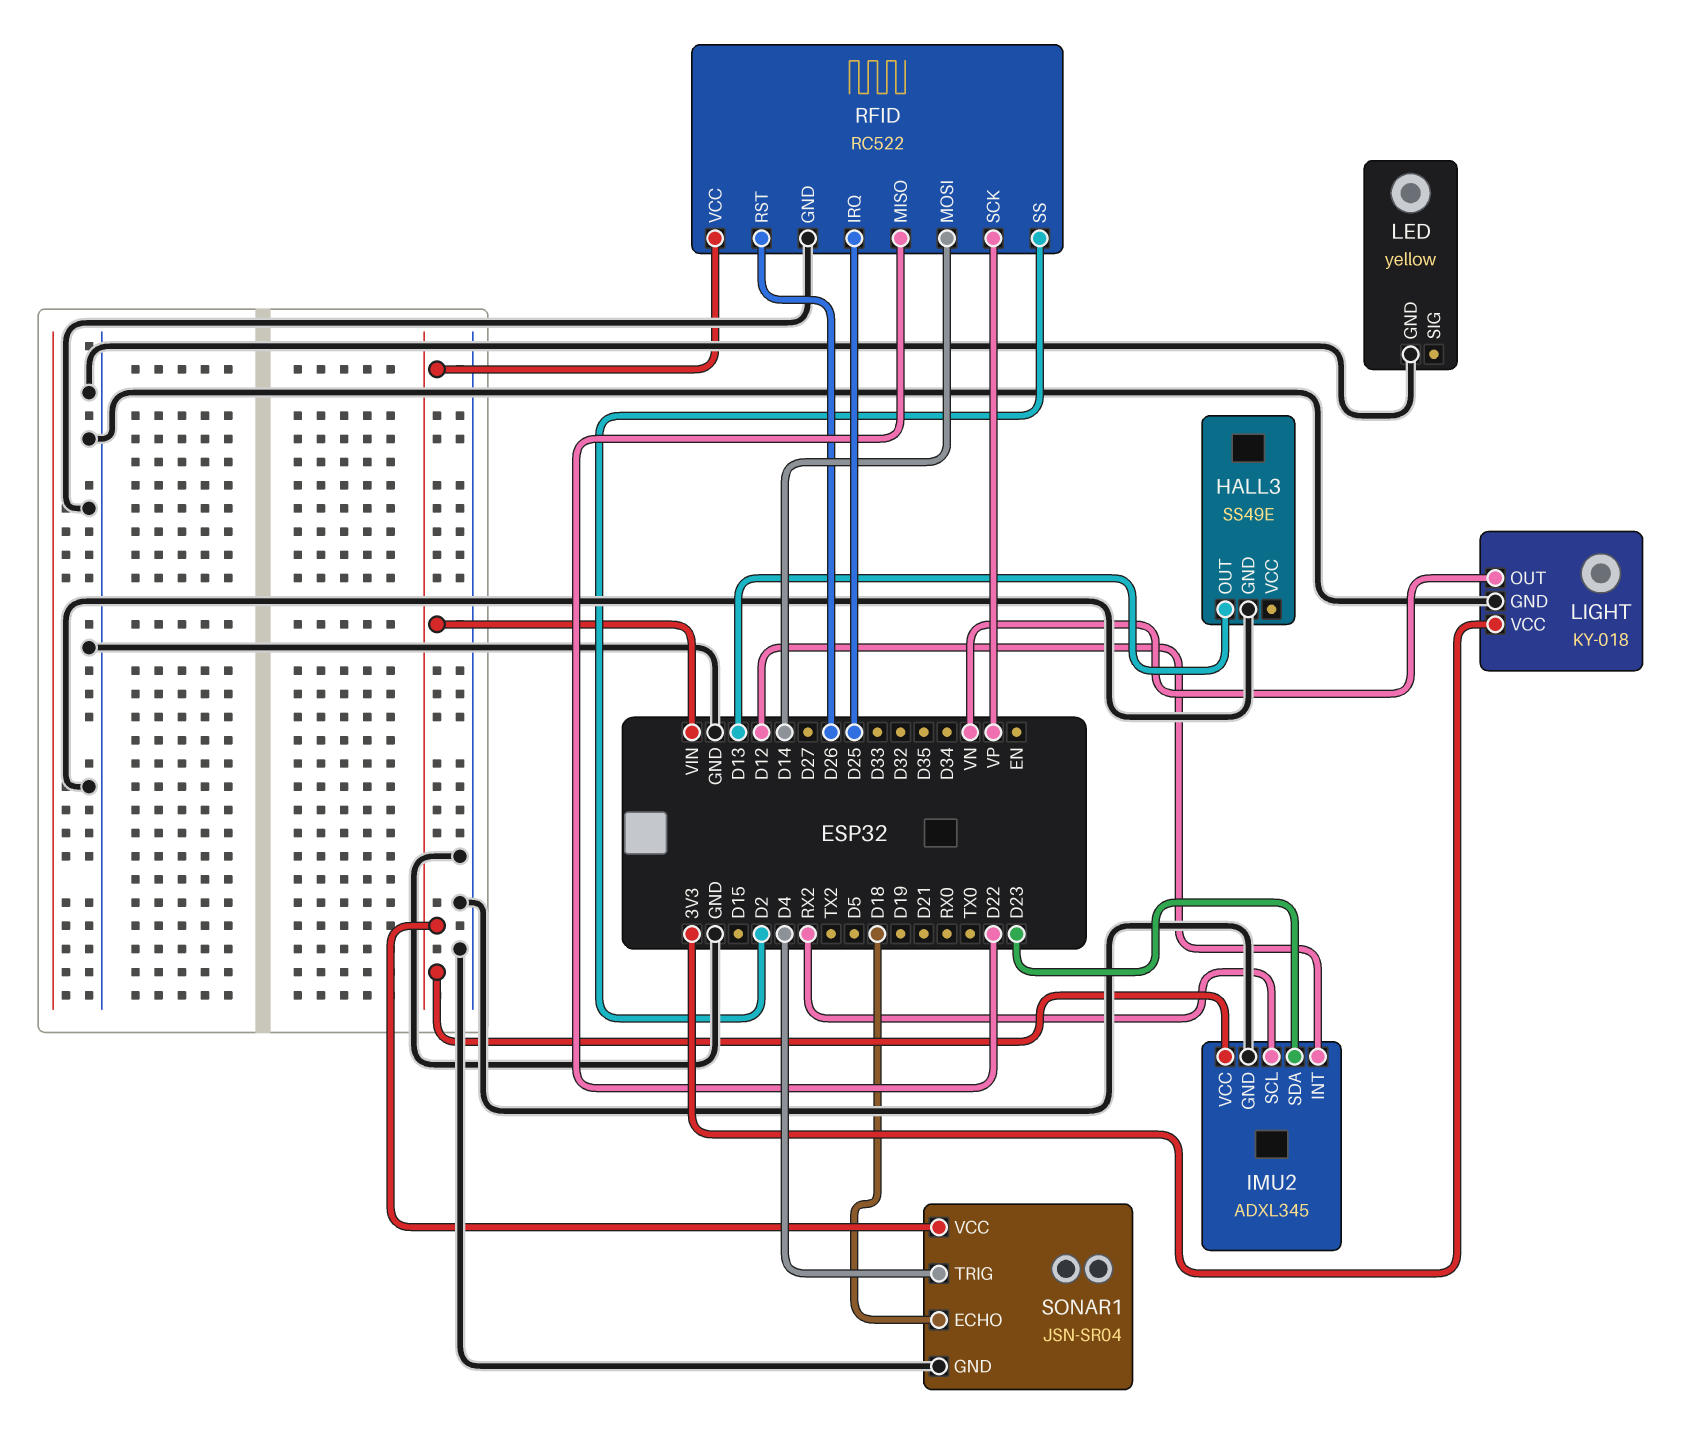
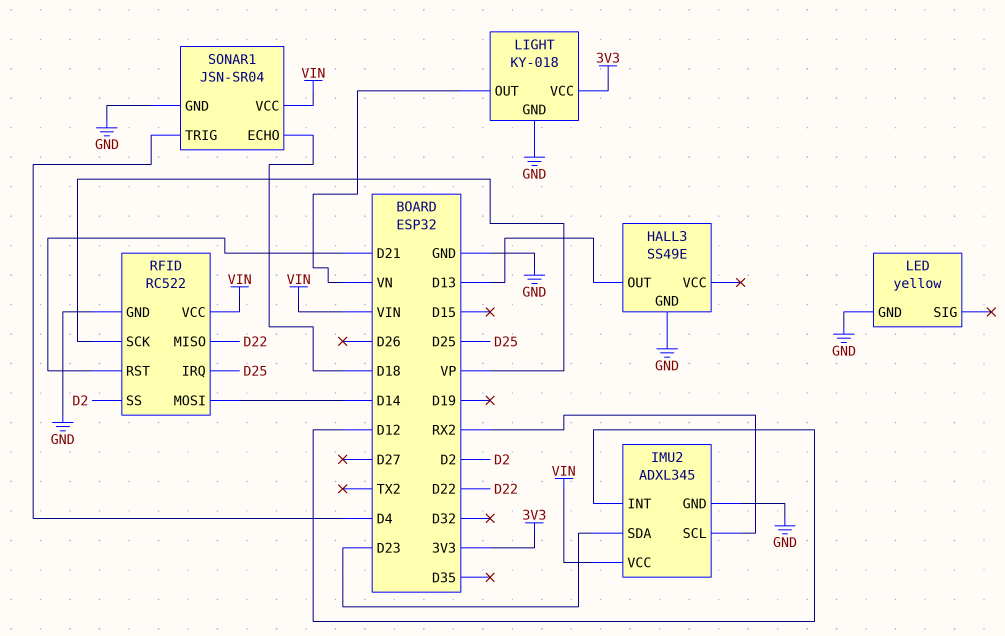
RFID pin RST: D26 -> D21

